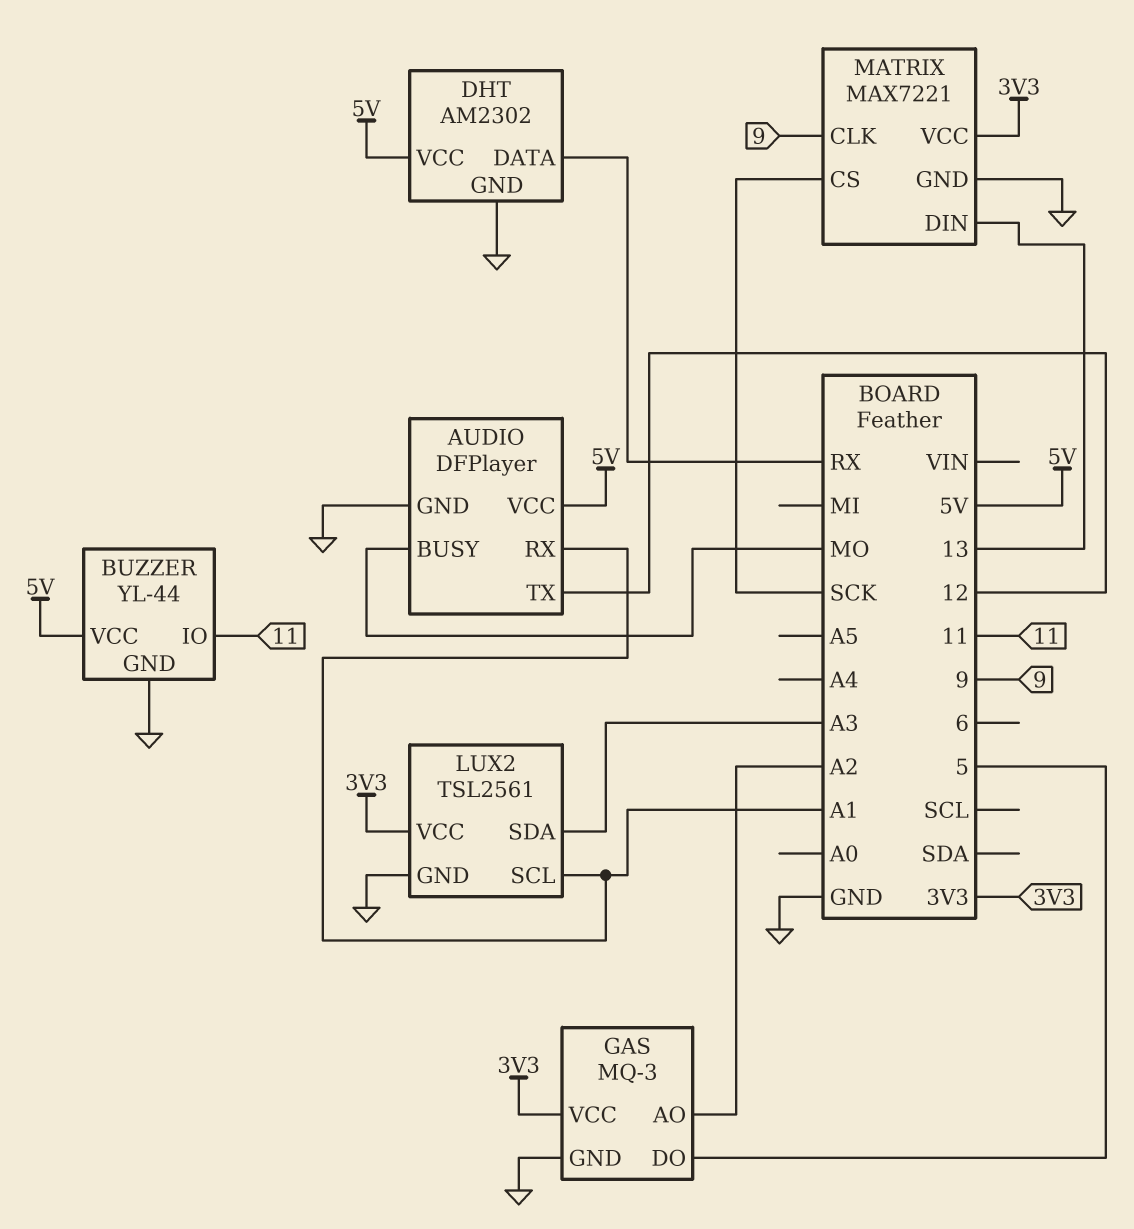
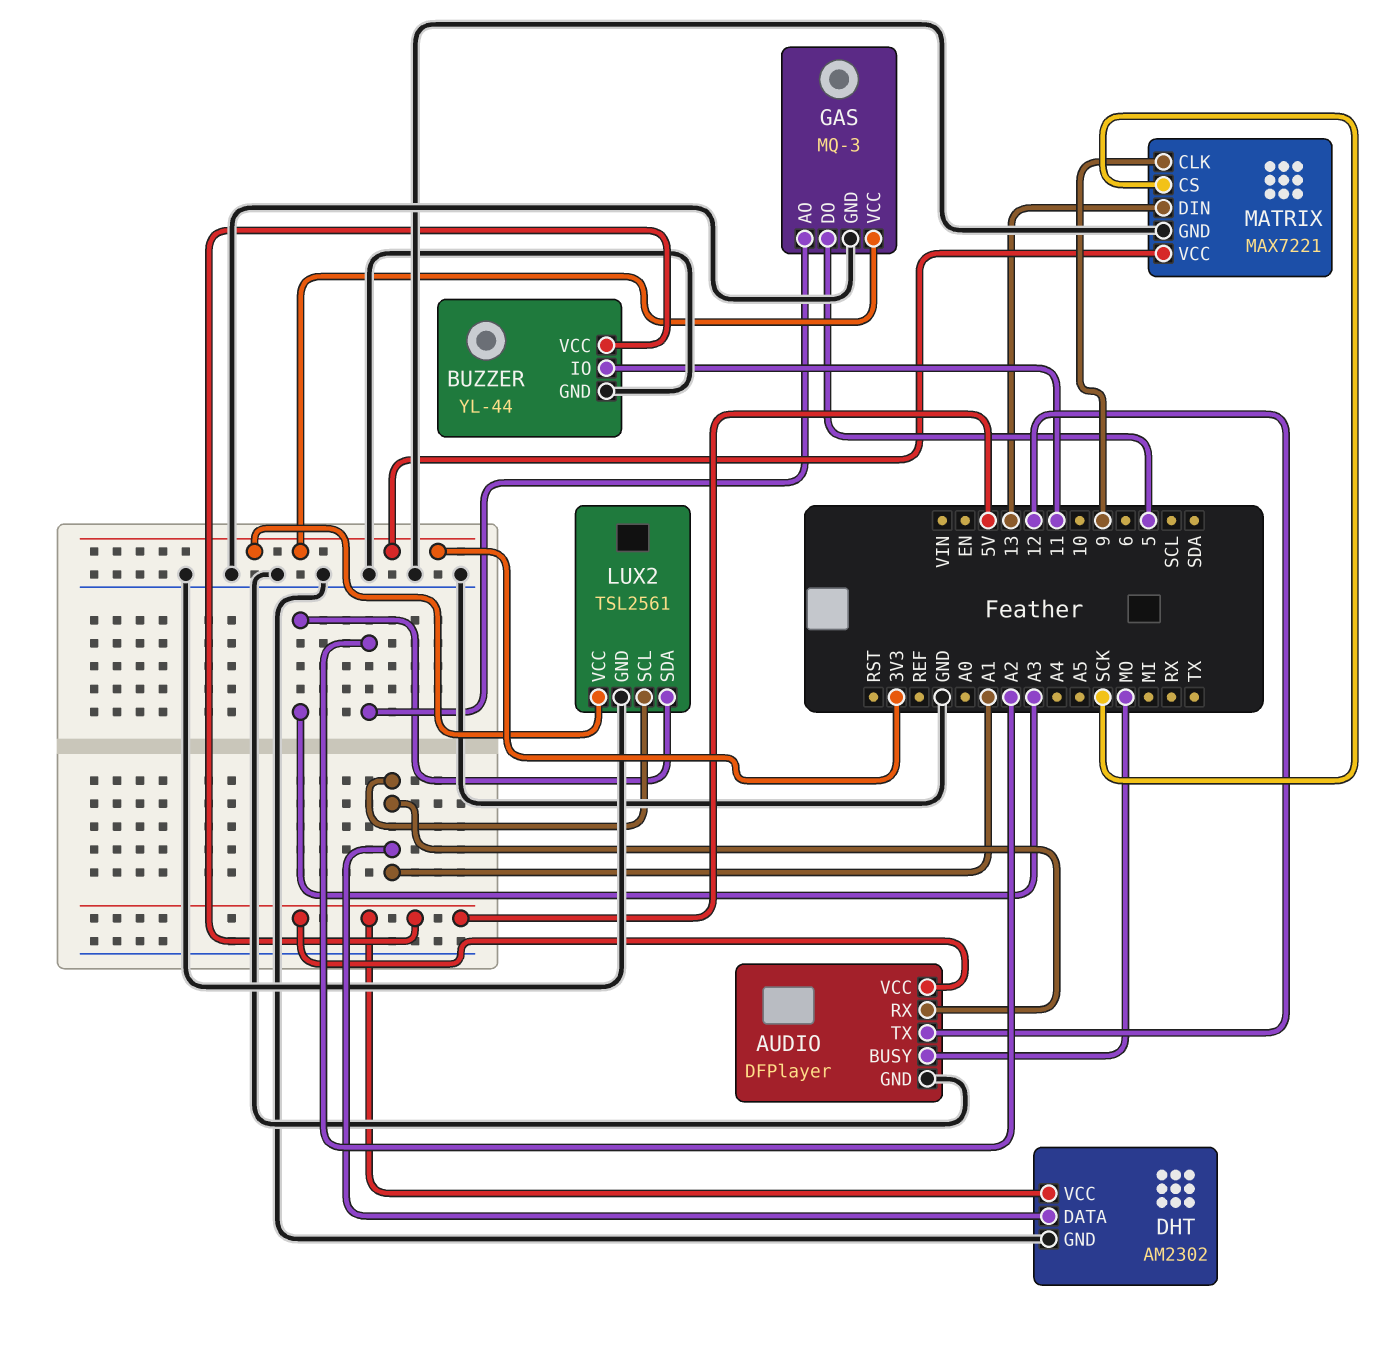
DHT pin DATA: RX -> A1

